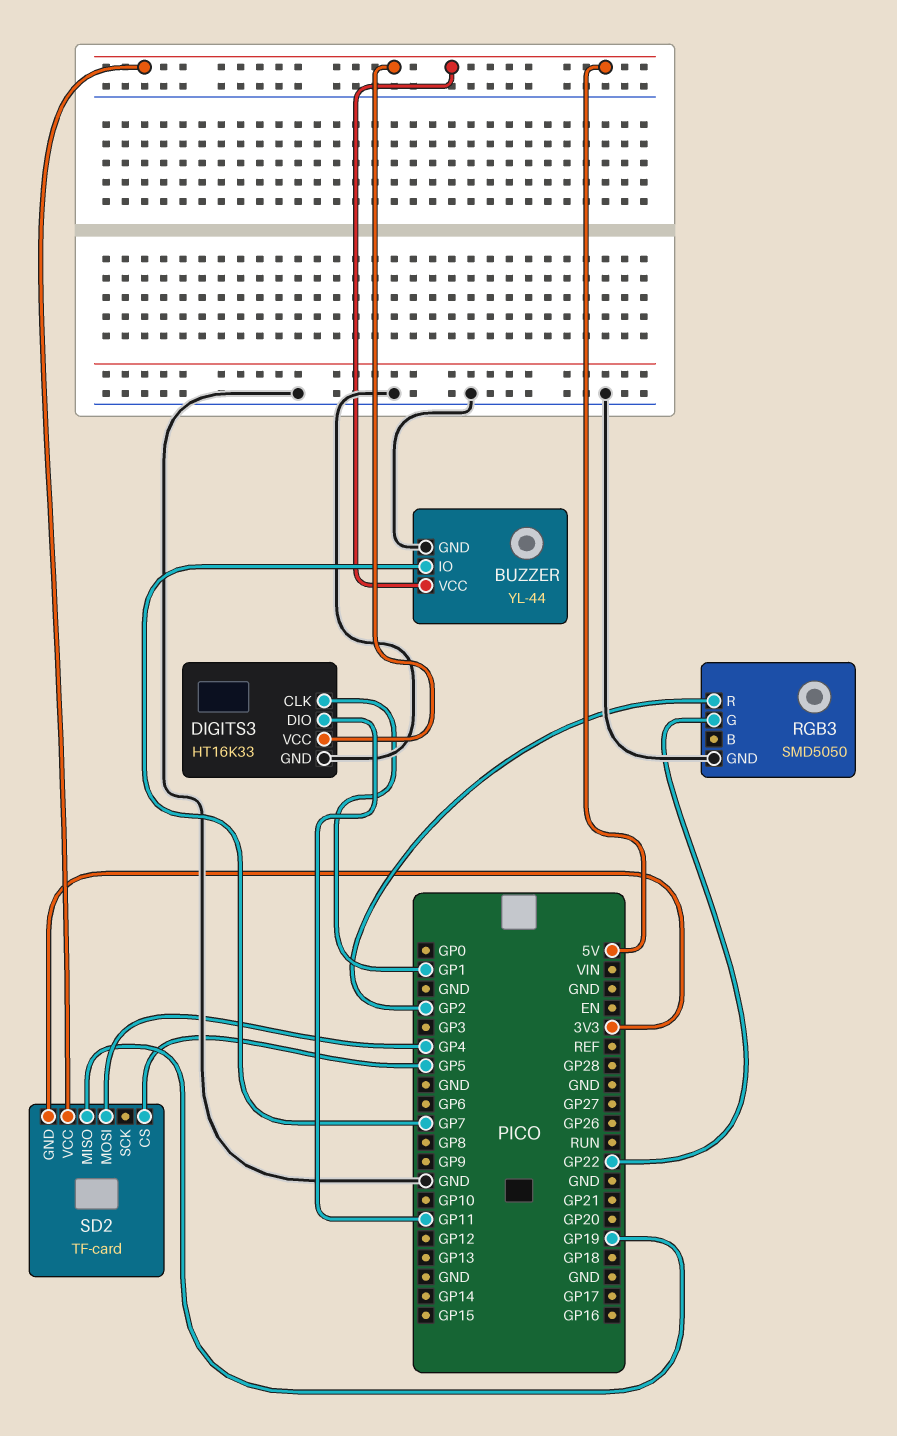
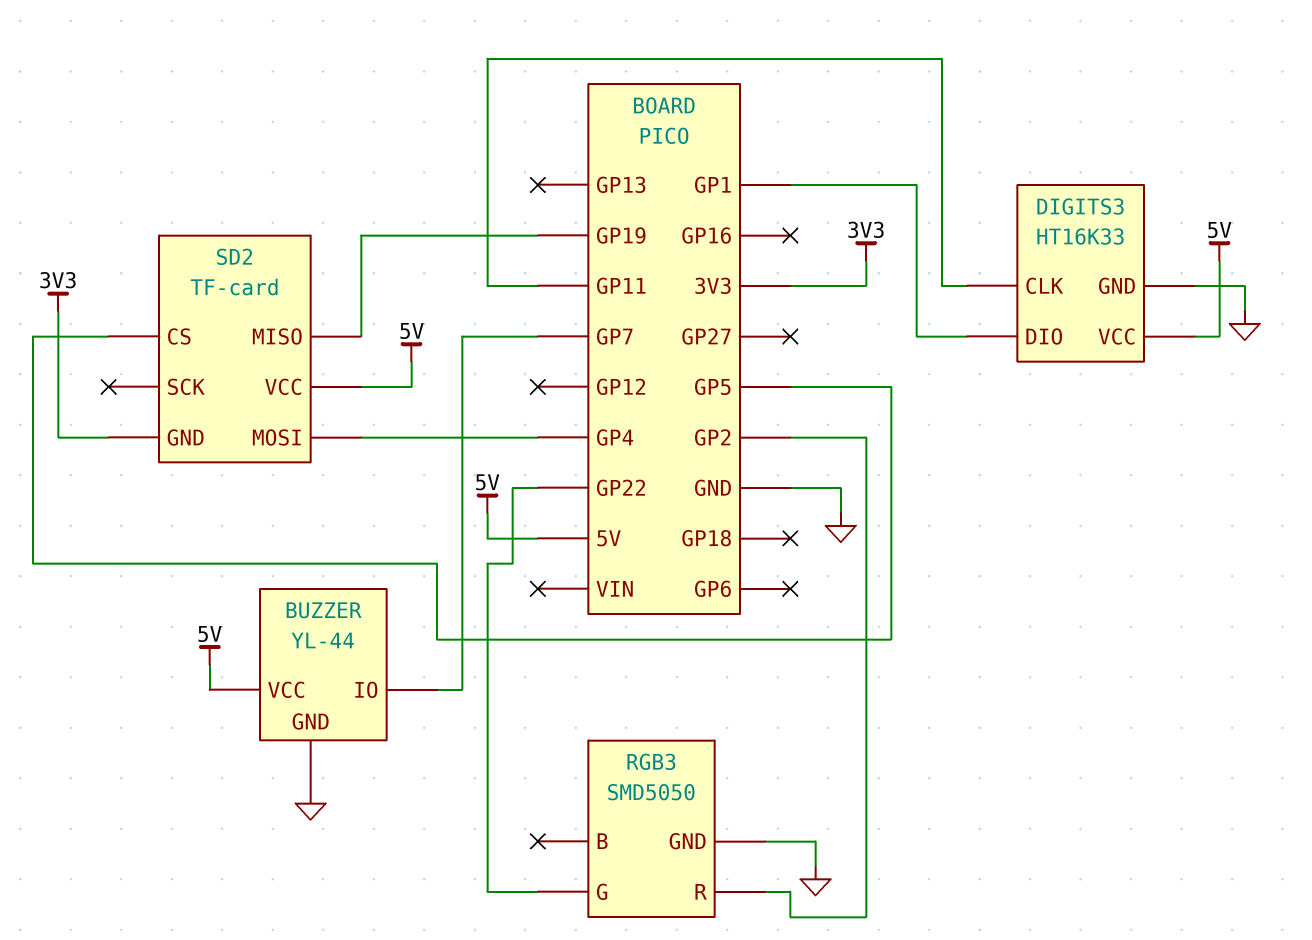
DIGITS3 pin CLK: GP1 -> GP11
DIGITS3 pin DIO: GP11 -> GP1

